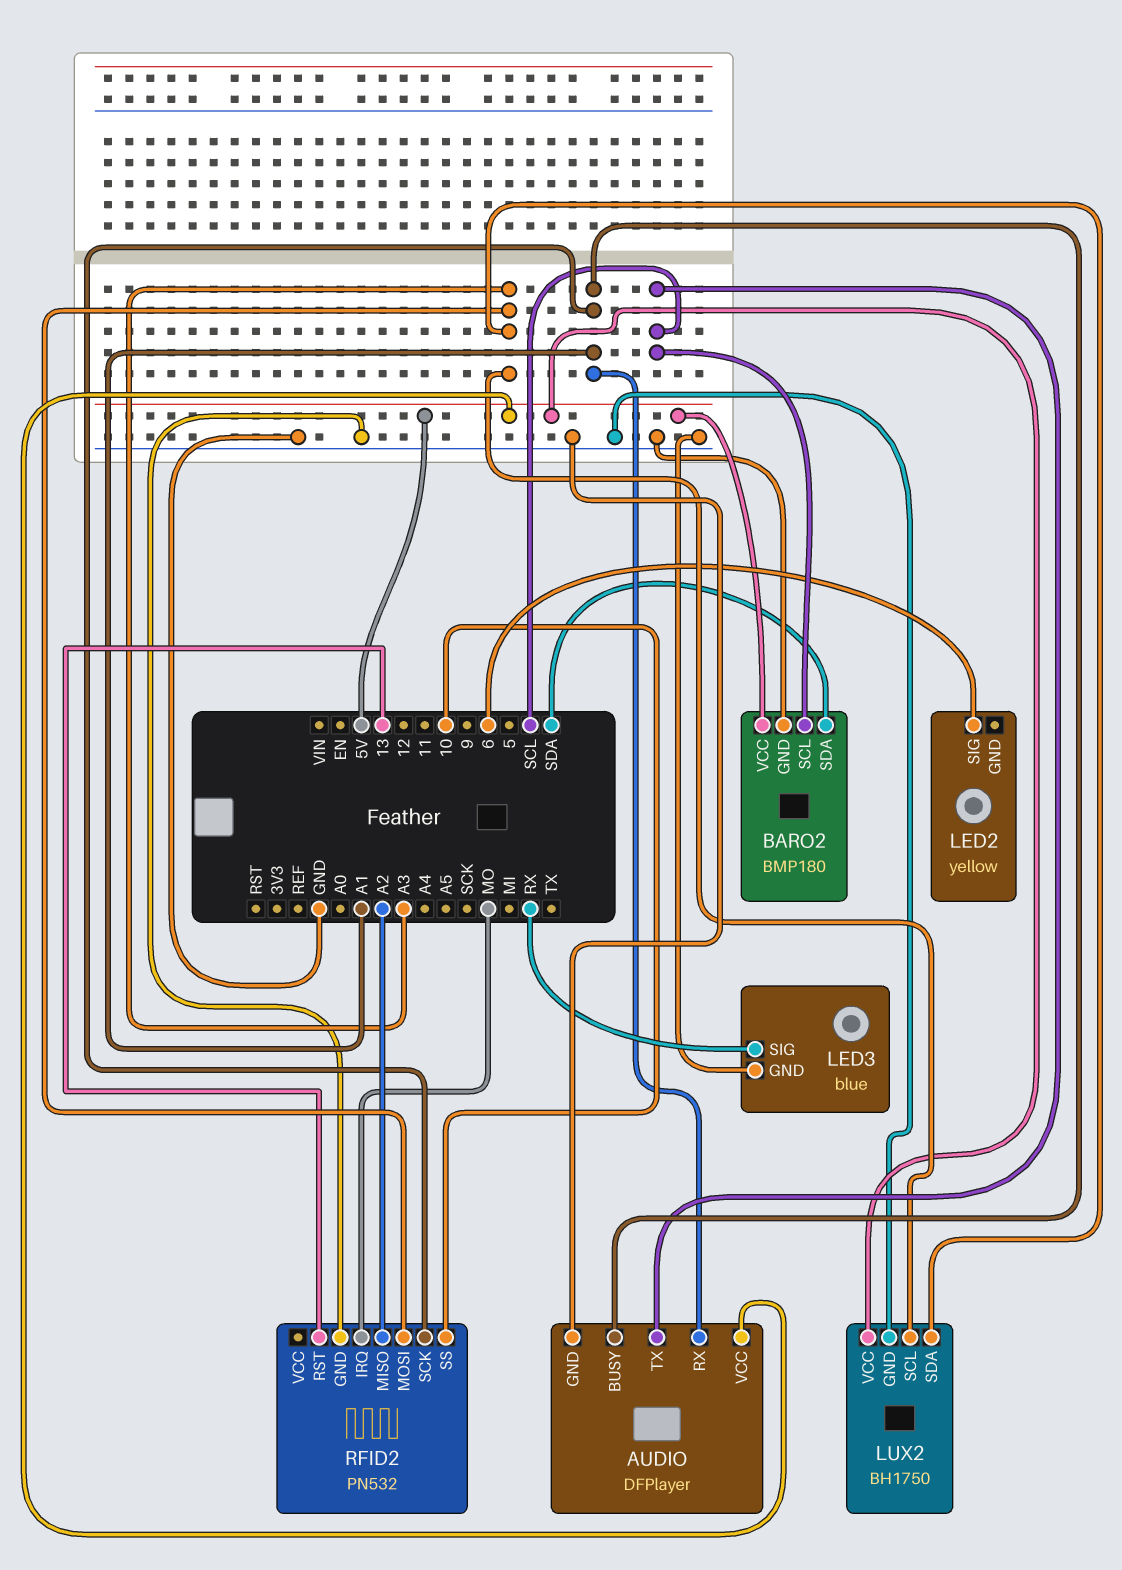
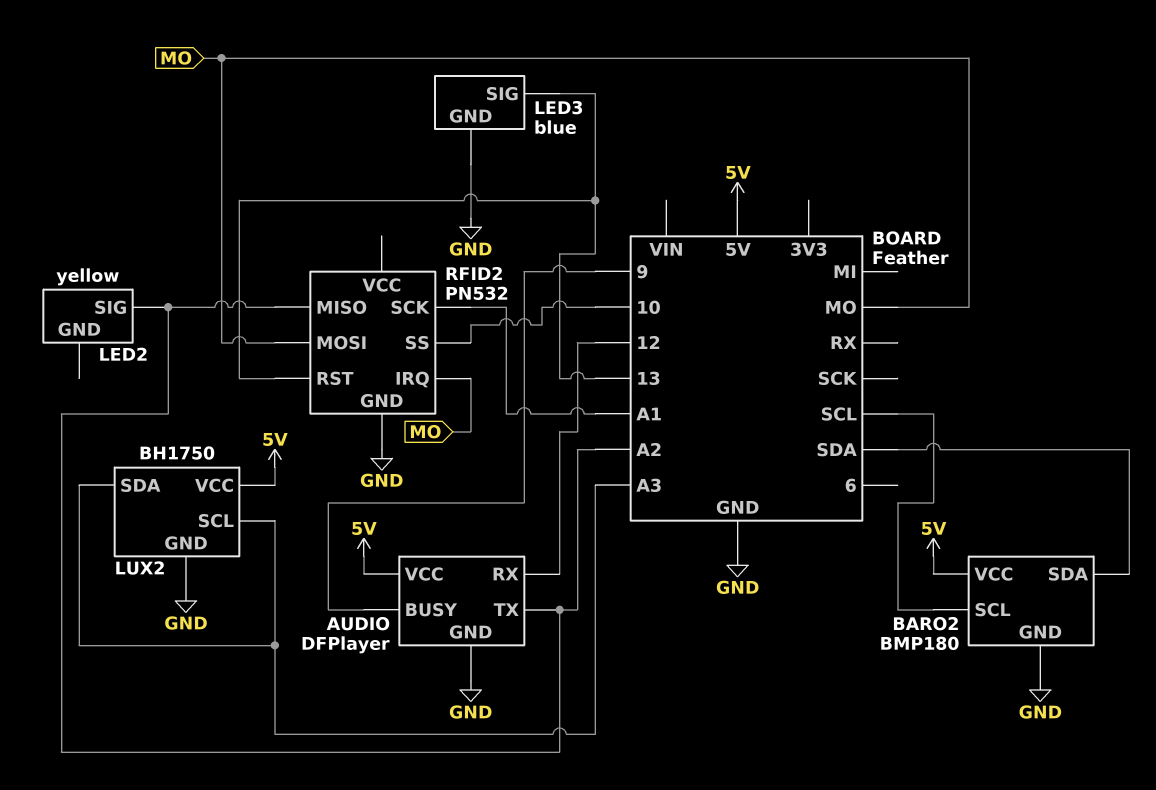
AUDIO pin BUSY: A1 -> 9
AUDIO pin RX: A1 -> 12
AUDIO pin TX: SCL -> A2
LED2 pin SIG: 6 -> A2
LED3 pin SIG: RX -> 13
RFID2 pin MOSI: A3 -> MO

